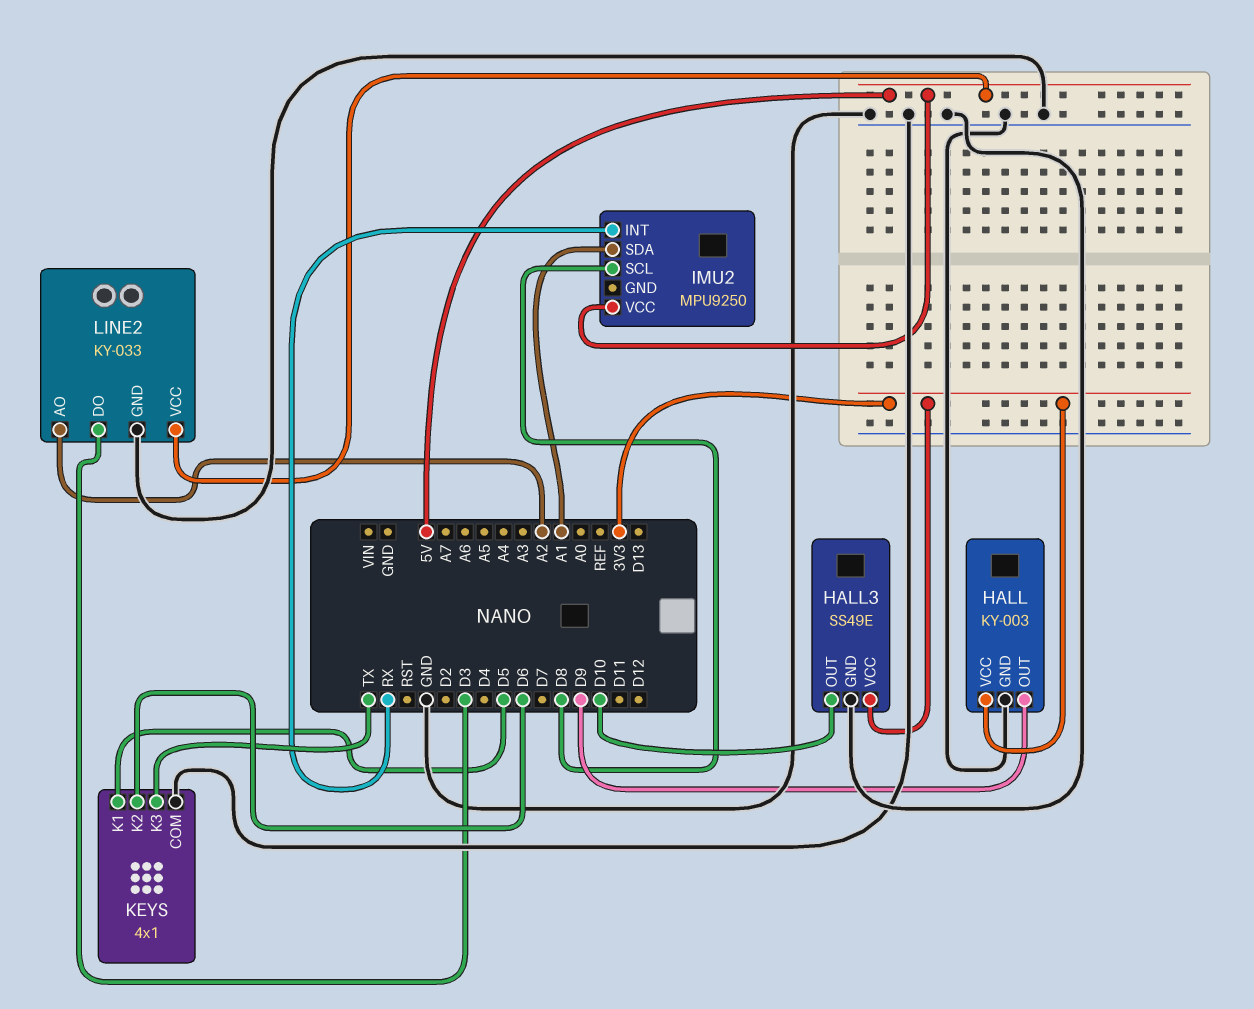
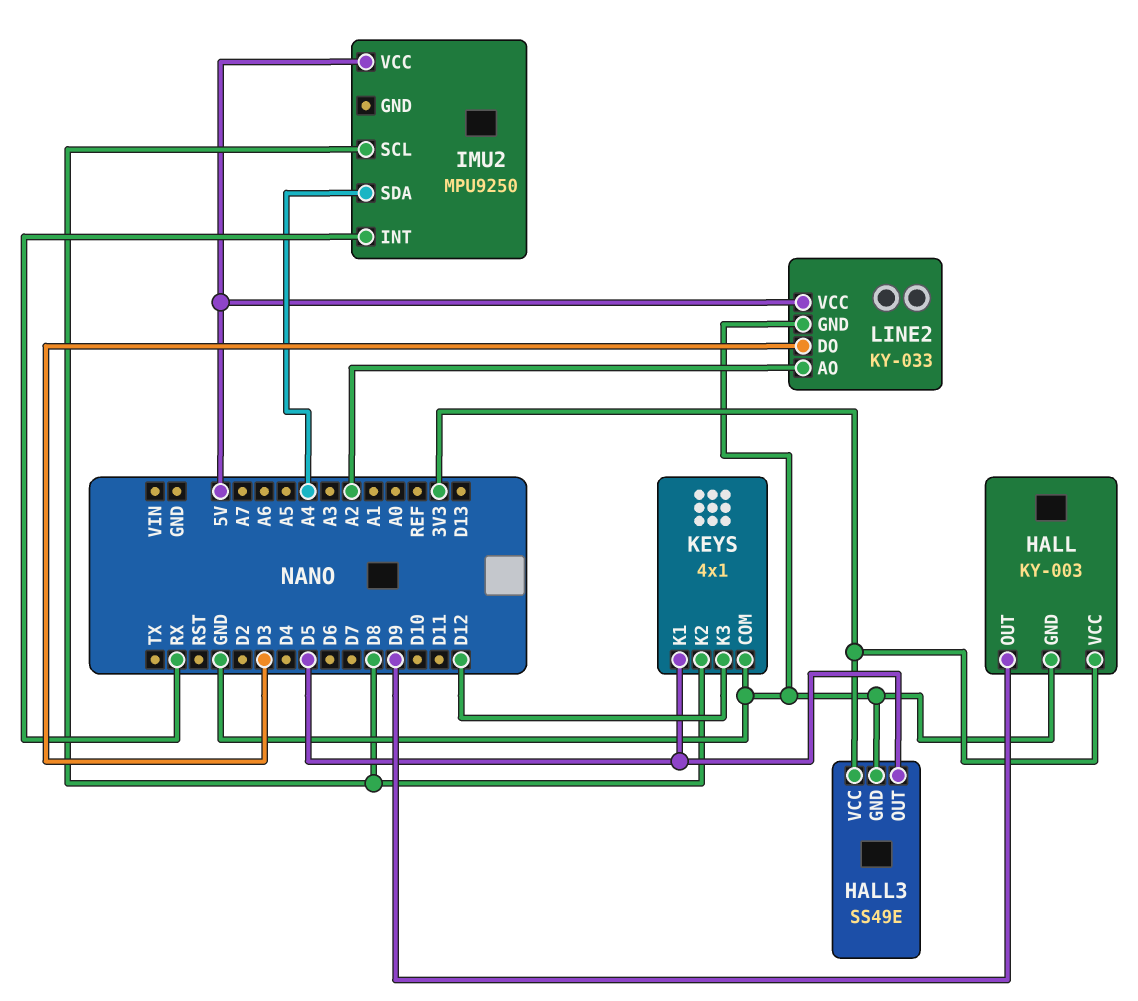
HALL3 pin OUT: D10 -> D5
IMU2 pin SDA: A1 -> A4
KEYS pin K2: D6 -> D8
KEYS pin K3: TX -> D12

